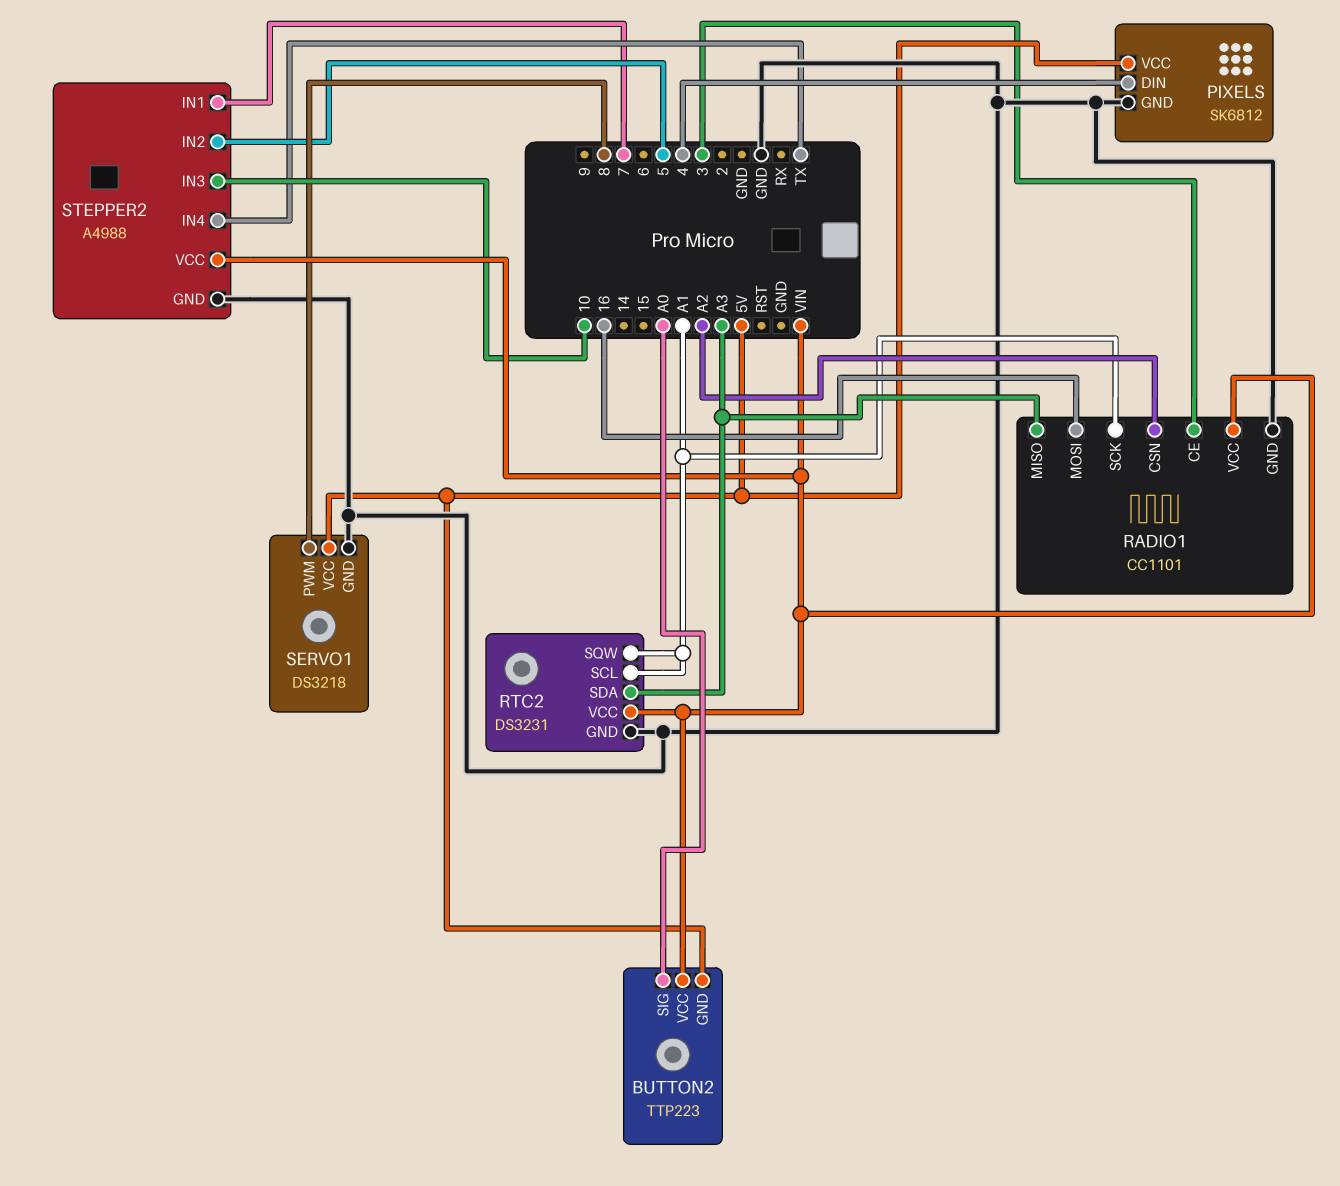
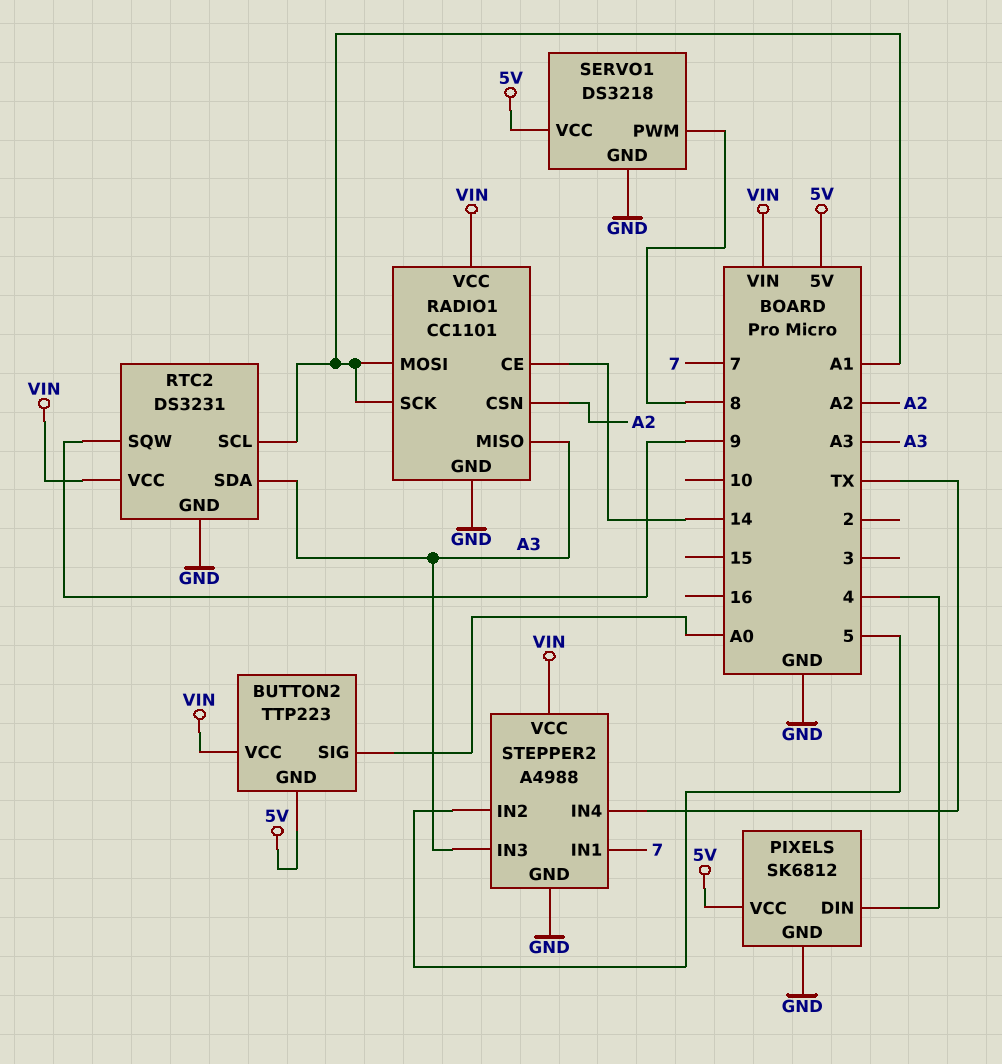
RADIO1 pin CE: 3 -> 14
RADIO1 pin MOSI: 16 -> A1
RTC2 pin SQW: A1 -> 9
STEPPER2 pin IN3: 10 -> A3

